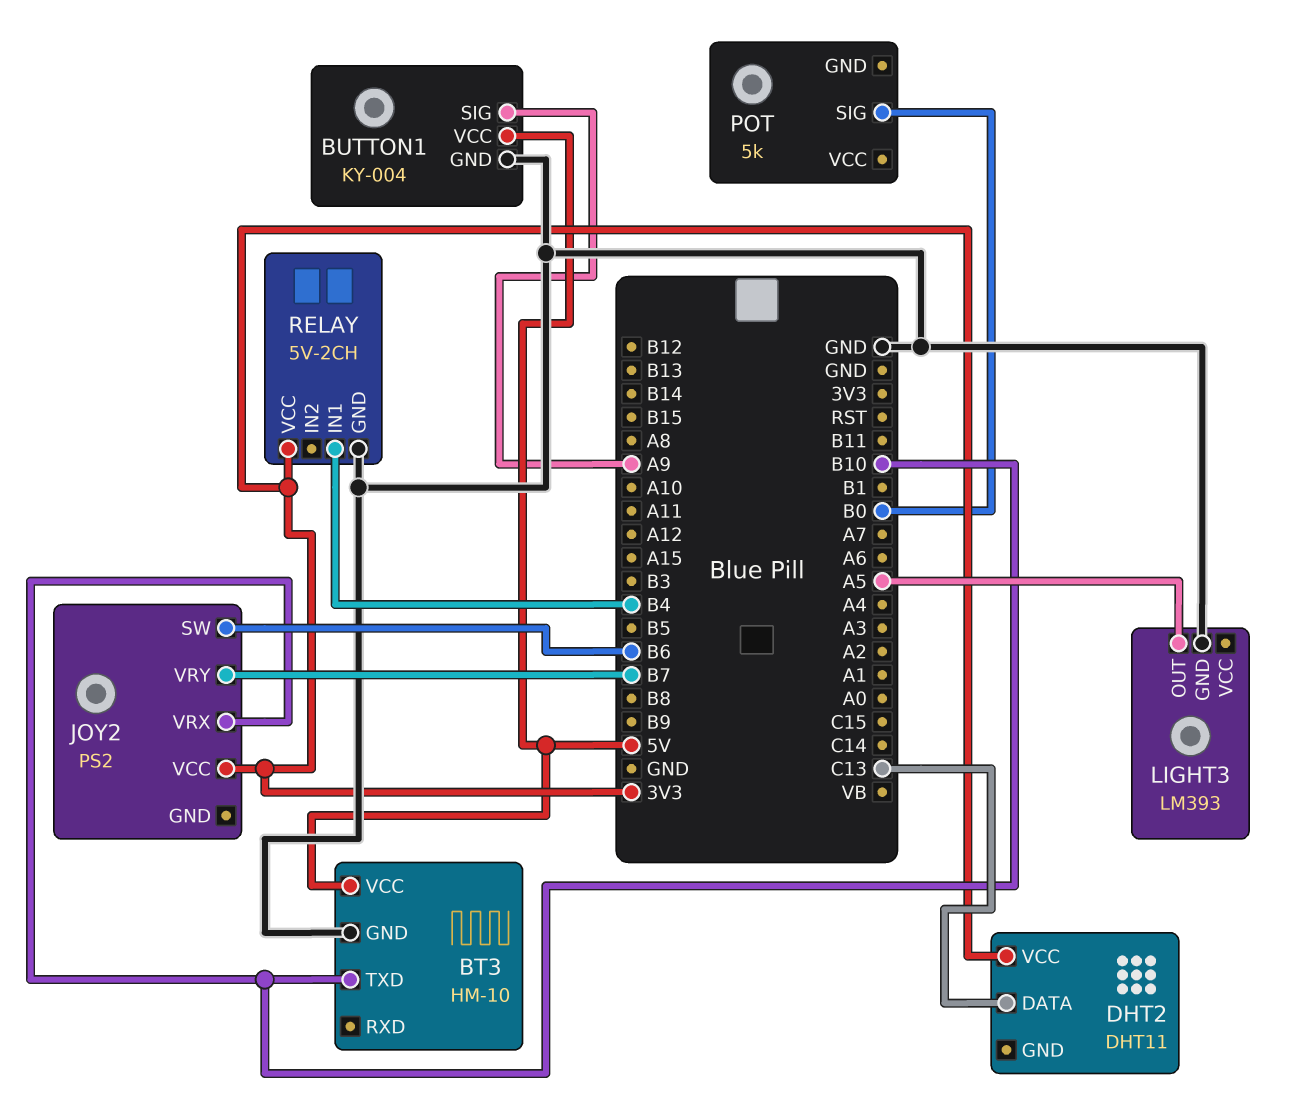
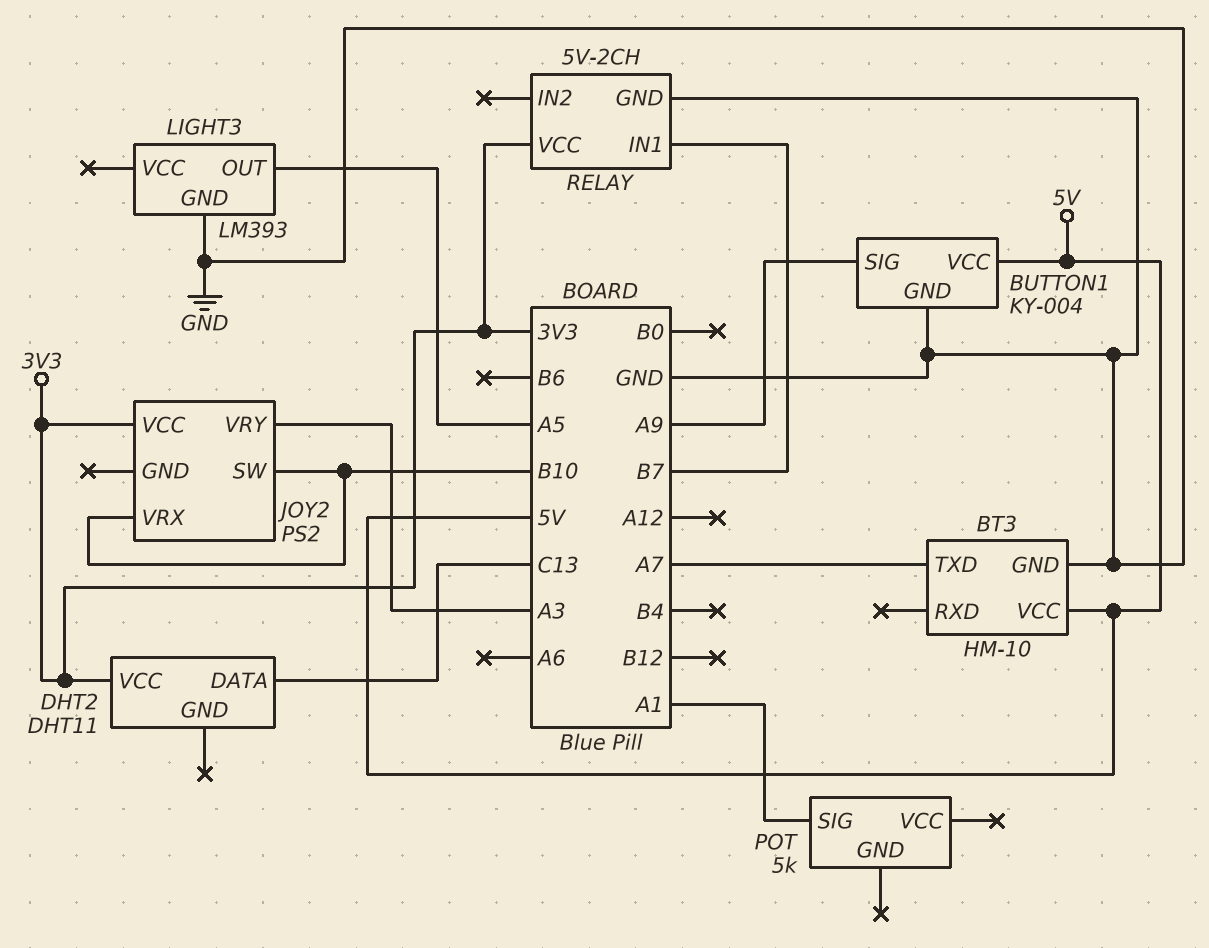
BT3 pin TXD: B10 -> A7
JOY2 pin SW: B6 -> B10
JOY2 pin VRY: B7 -> A3
POT pin SIG: B0 -> A1
RELAY pin IN1: B4 -> B7

